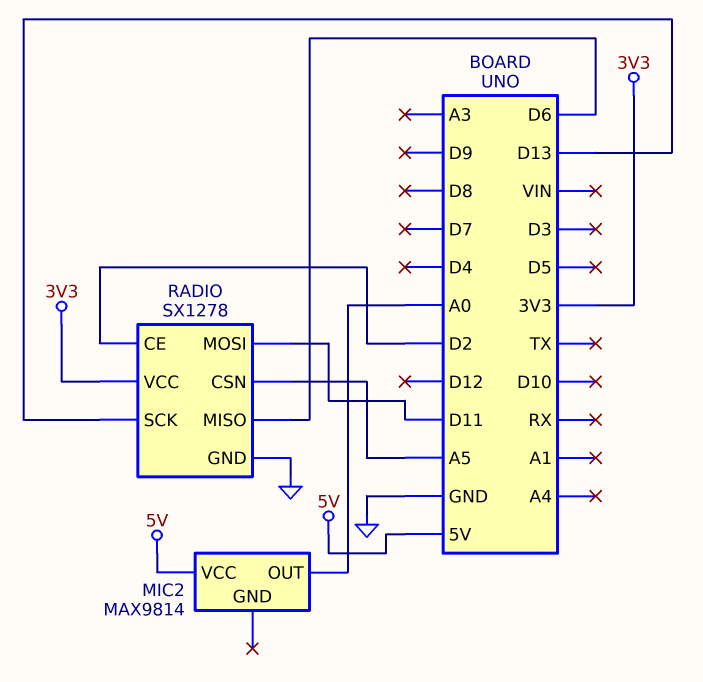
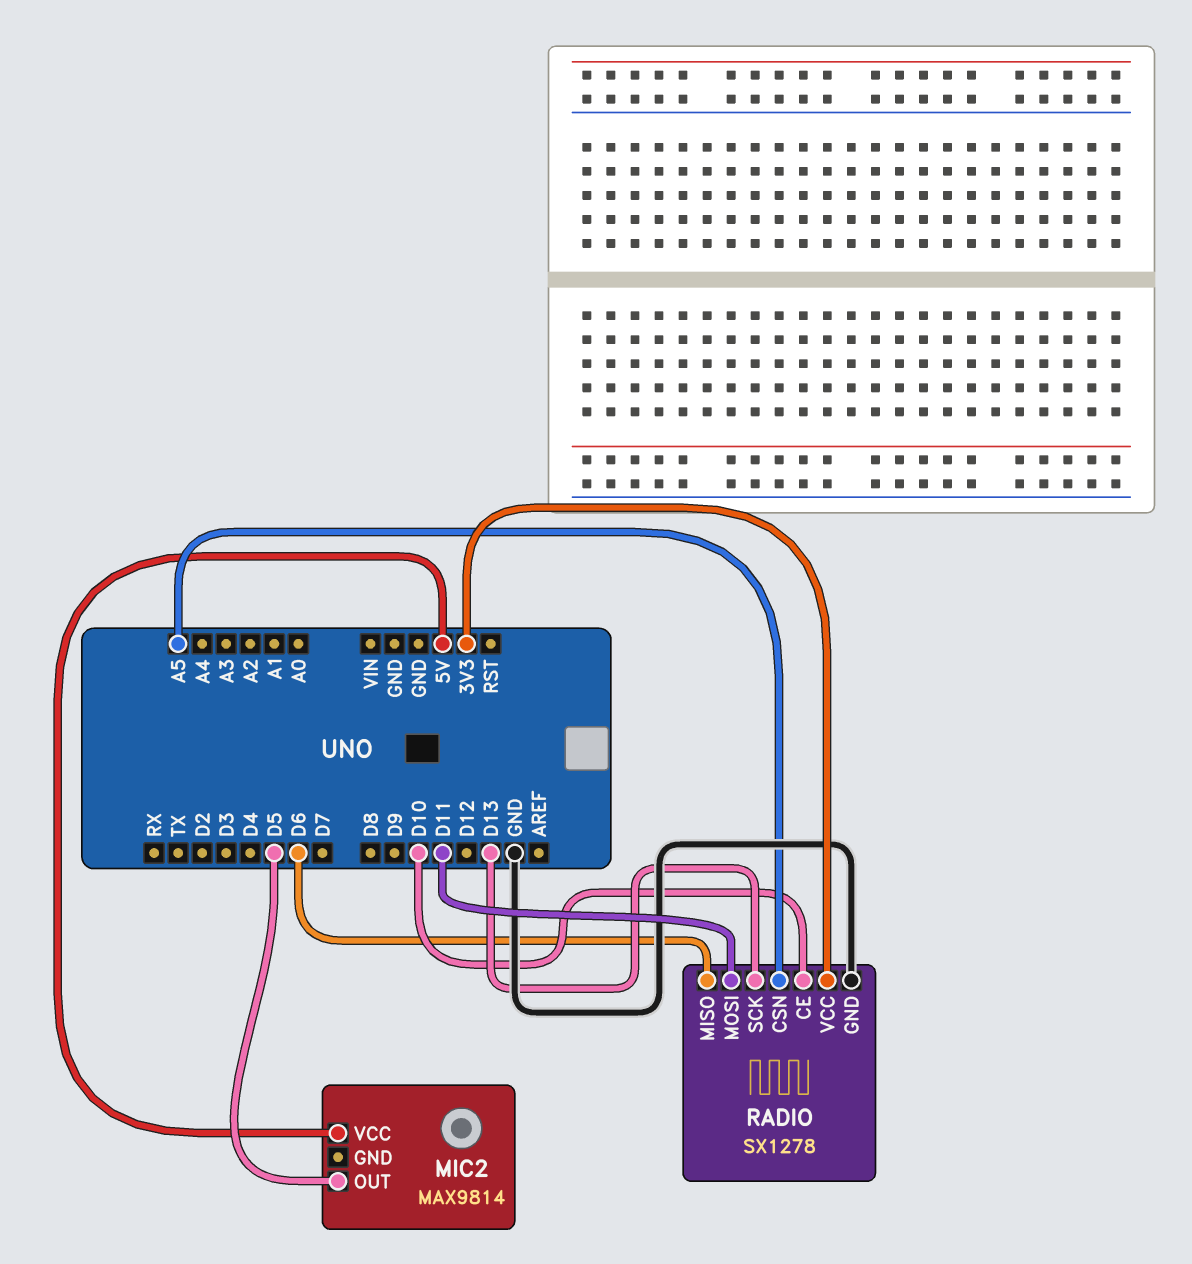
MIC2 pin OUT: A0 -> D5
RADIO pin CE: D2 -> D10

